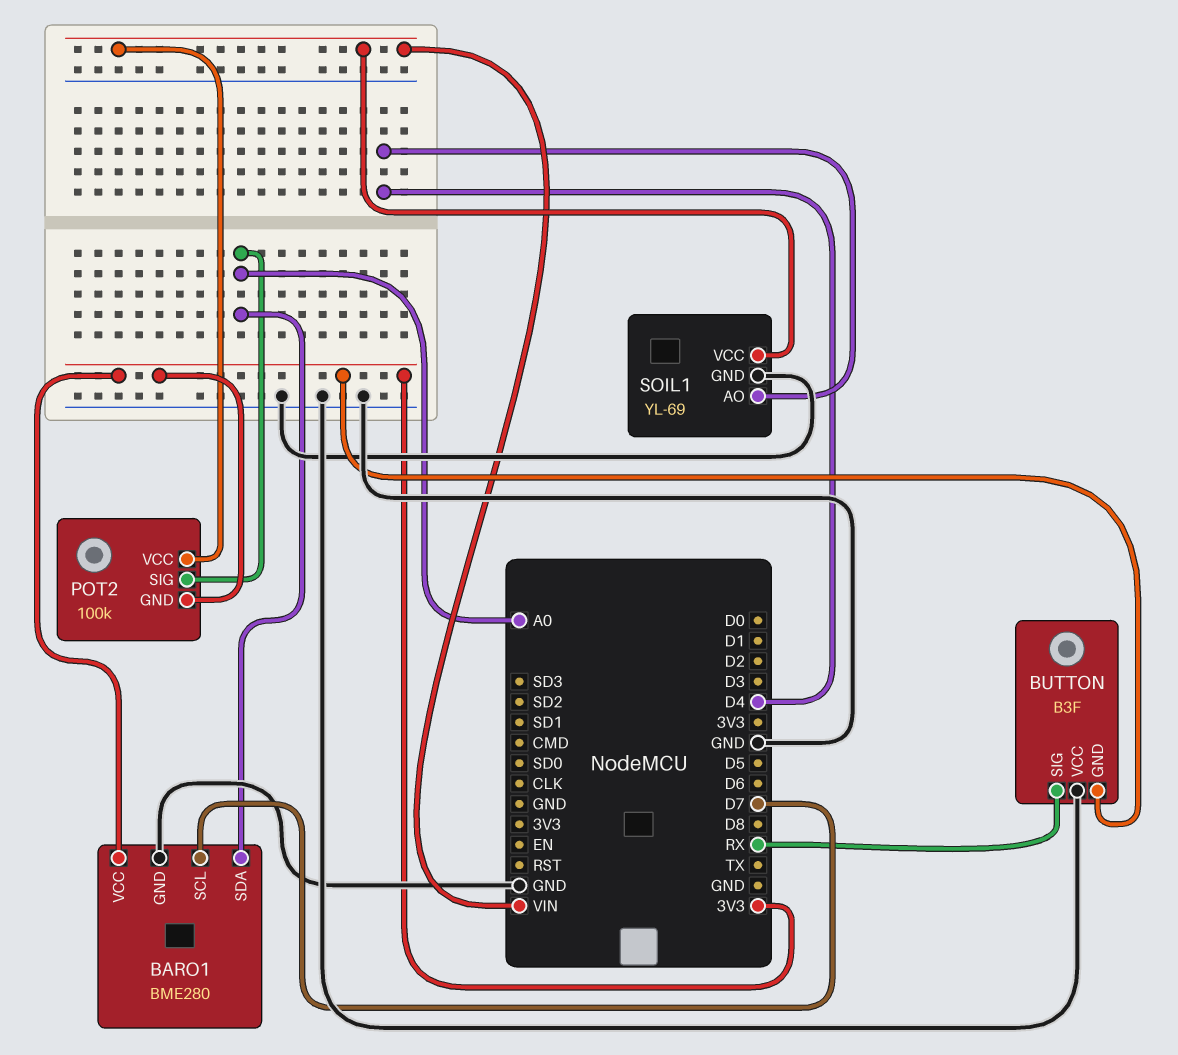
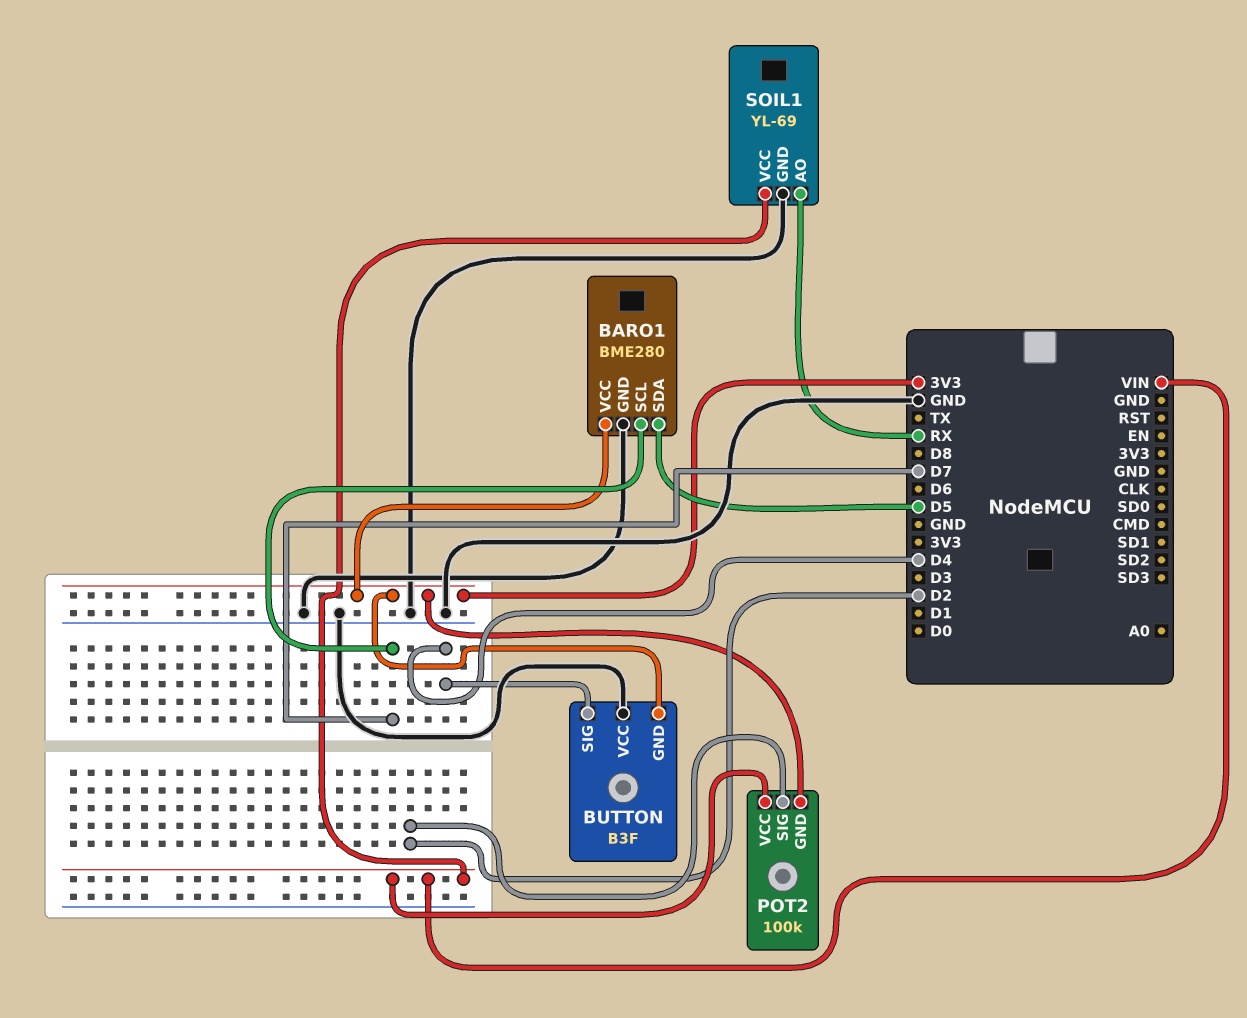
BARO1 pin SDA: A0 -> D5
BUTTON pin SIG: RX -> D4
POT2 pin SIG: A0 -> D2
SOIL1 pin AO: D4 -> RX

